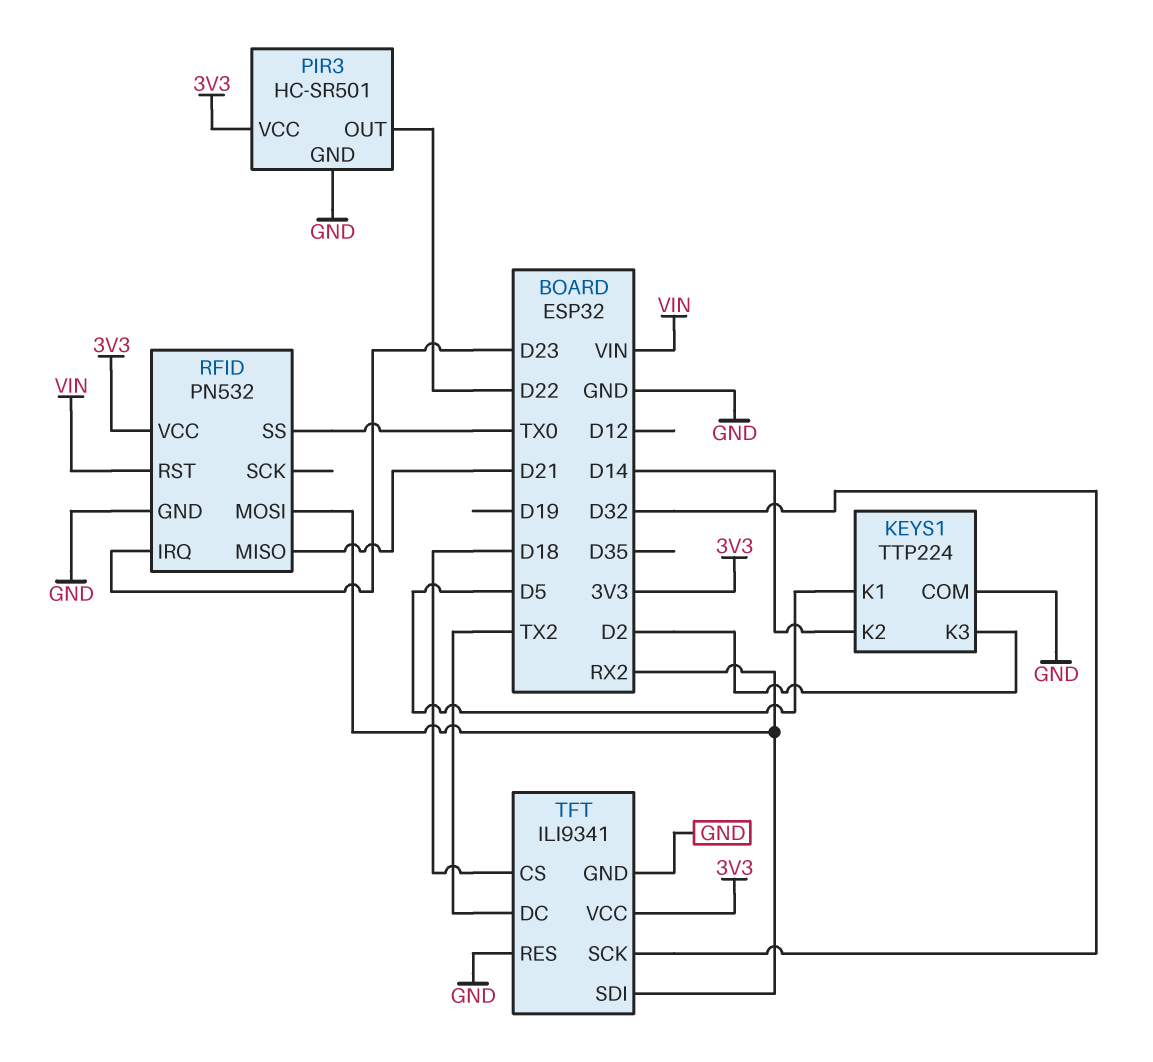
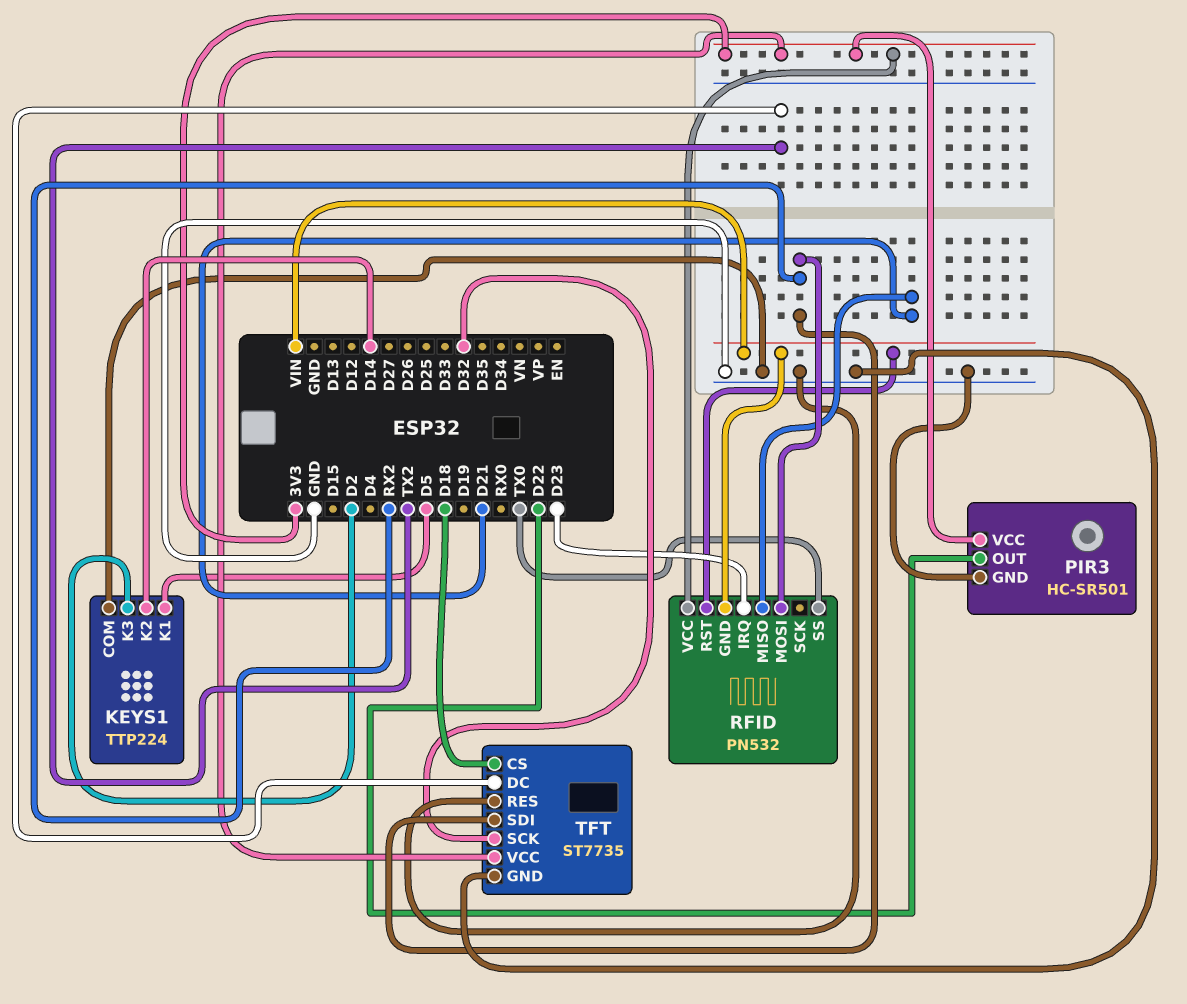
RFID pin GND: GND -> VIN
TFT: ILI9341 -> ST7735

